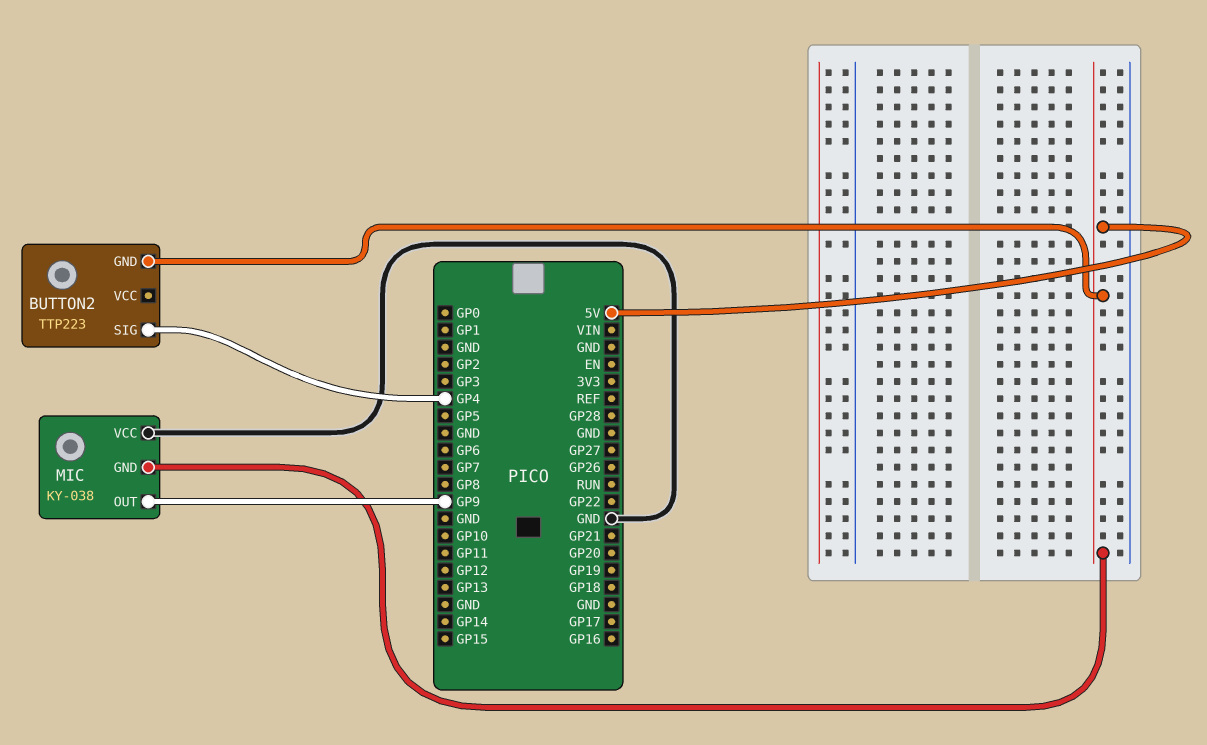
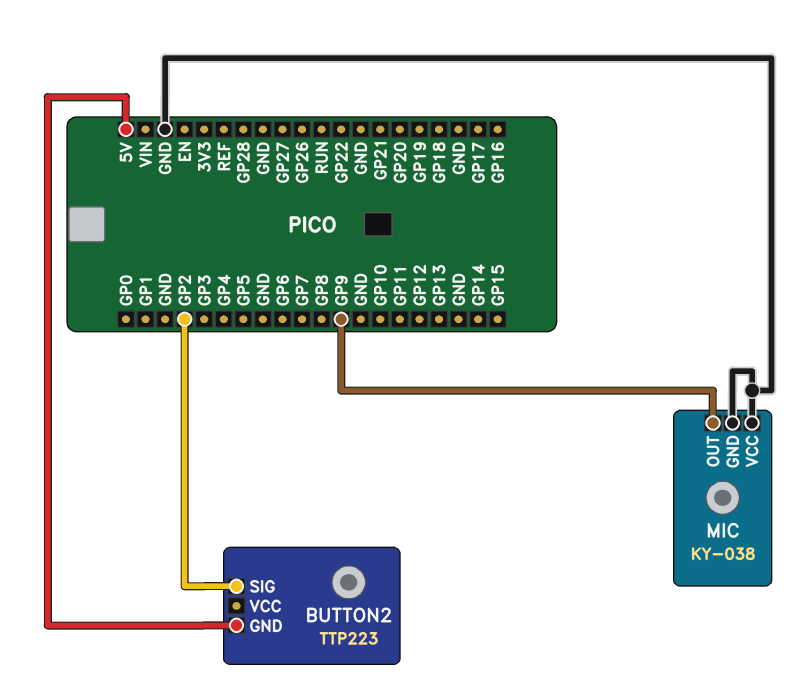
BUTTON2 pin SIG: GP4 -> GP2
MIC pin GND: 5V -> GND

